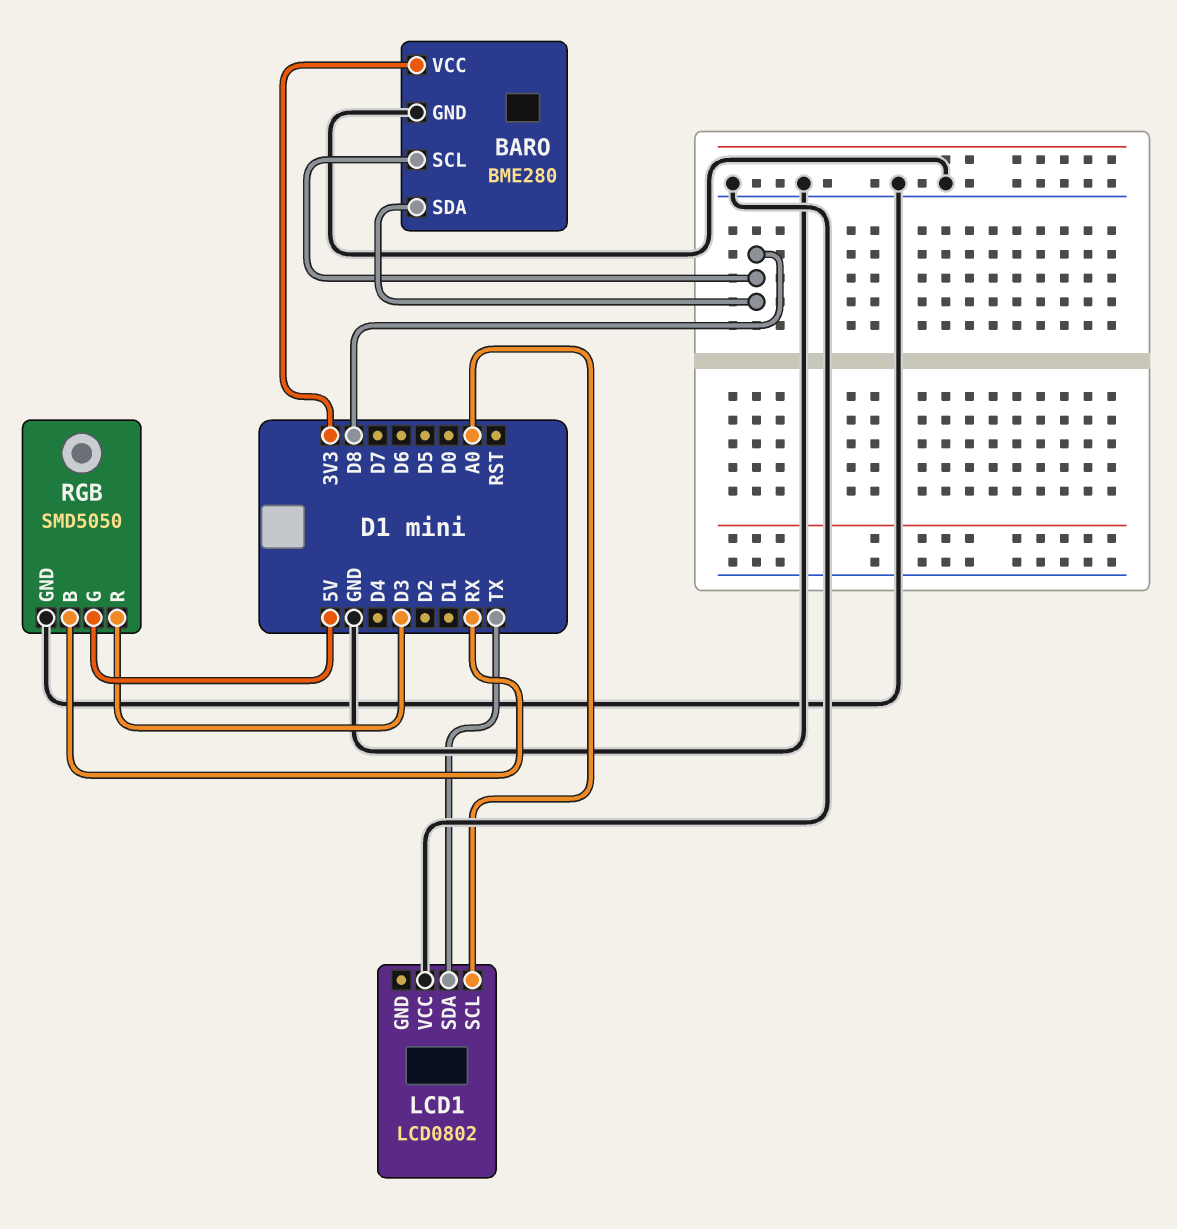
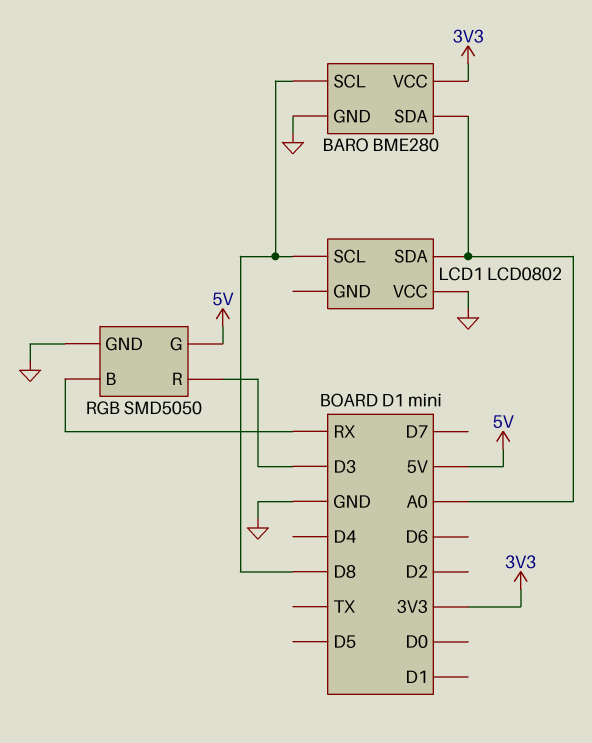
BARO pin SDA: D8 -> A0
LCD1 pin SCL: A0 -> D8
LCD1 pin SDA: TX -> A0

